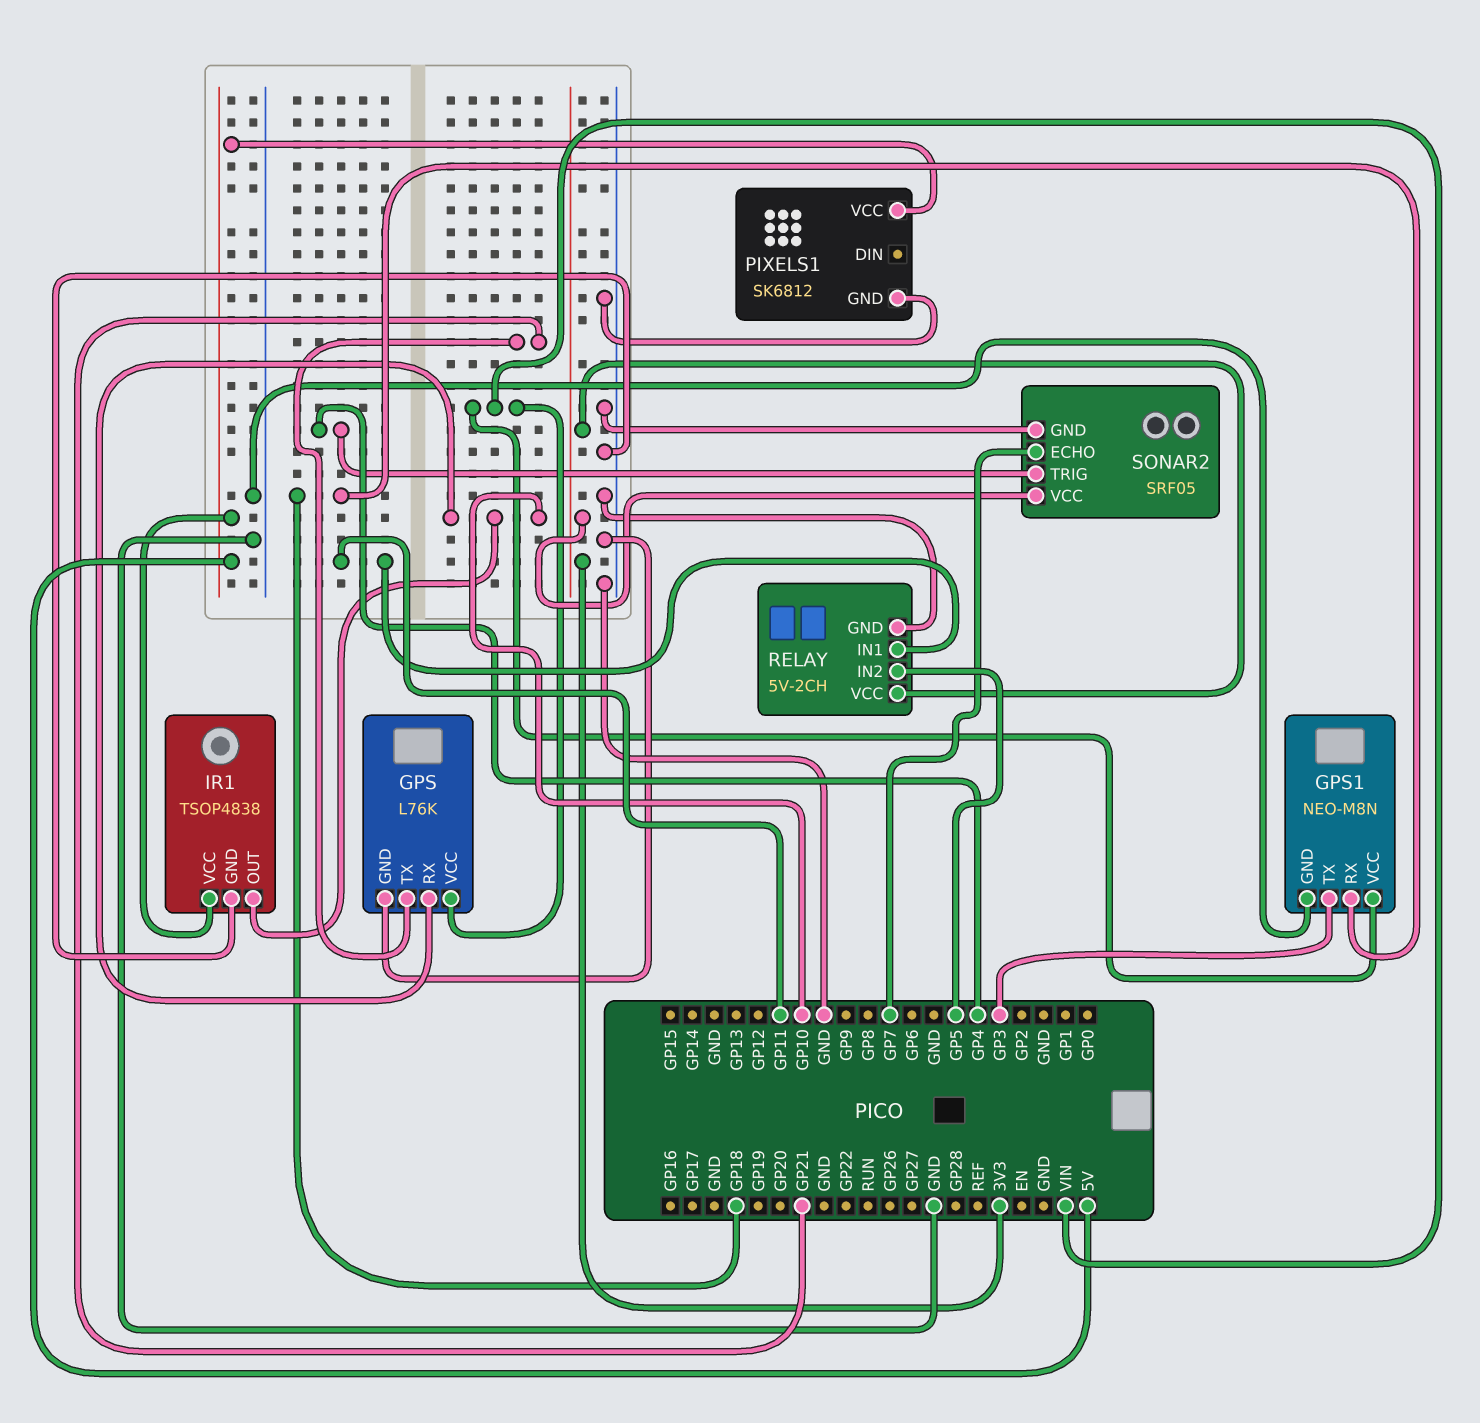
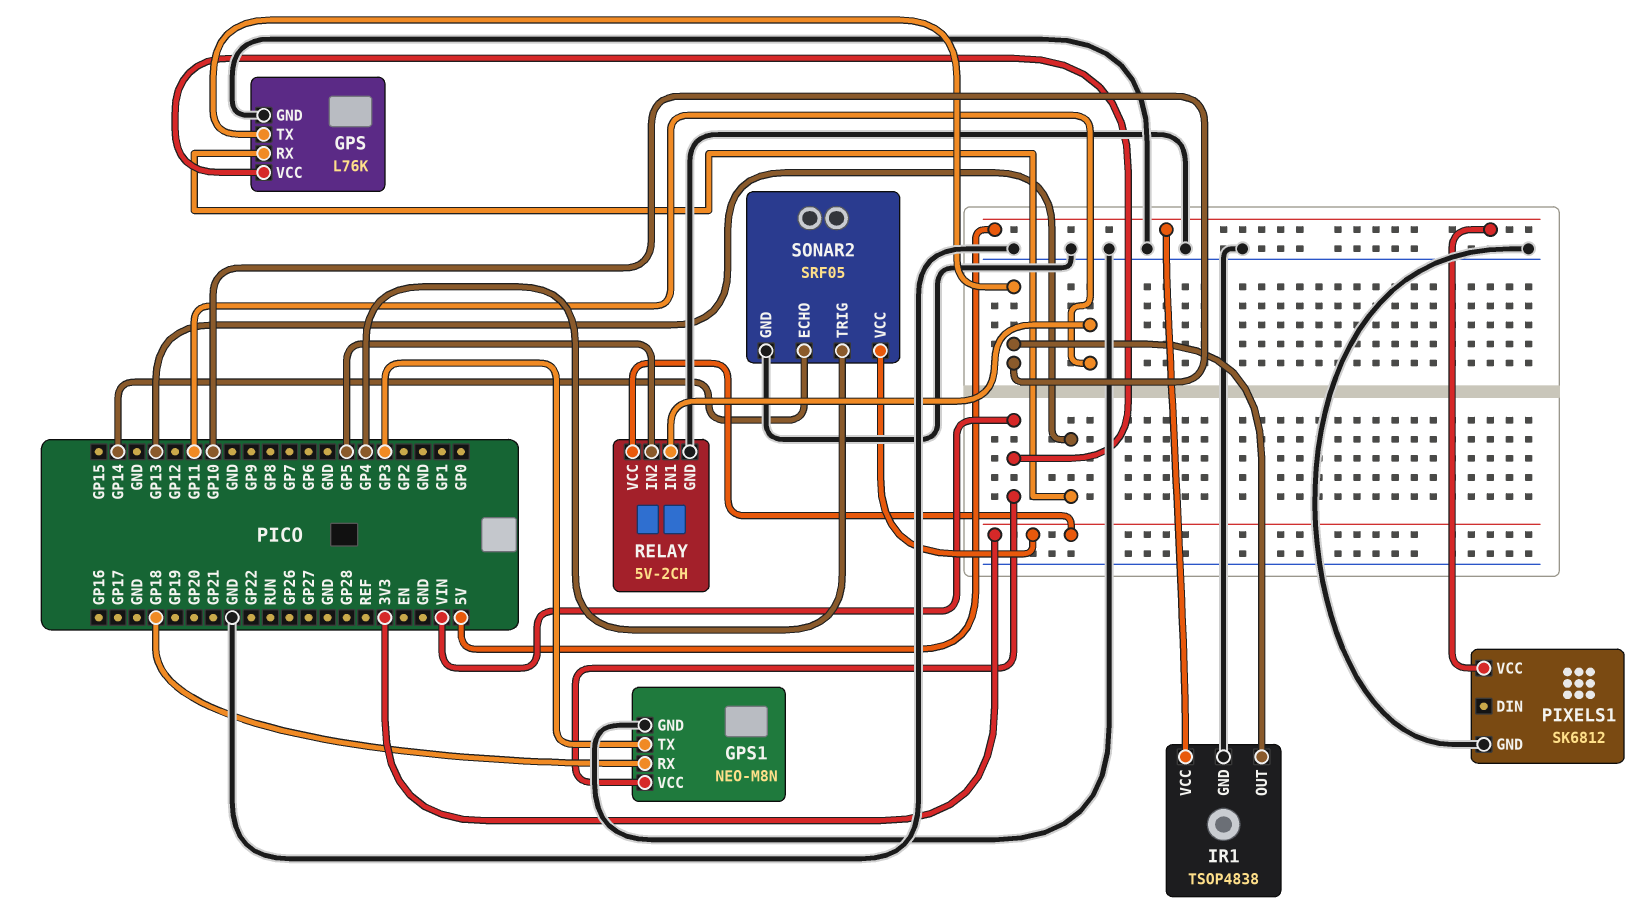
GPS pin RX: GP10 -> GP13
GPS pin TX: GP21 -> GP10
SONAR2 pin ECHO: GP7 -> GP14

